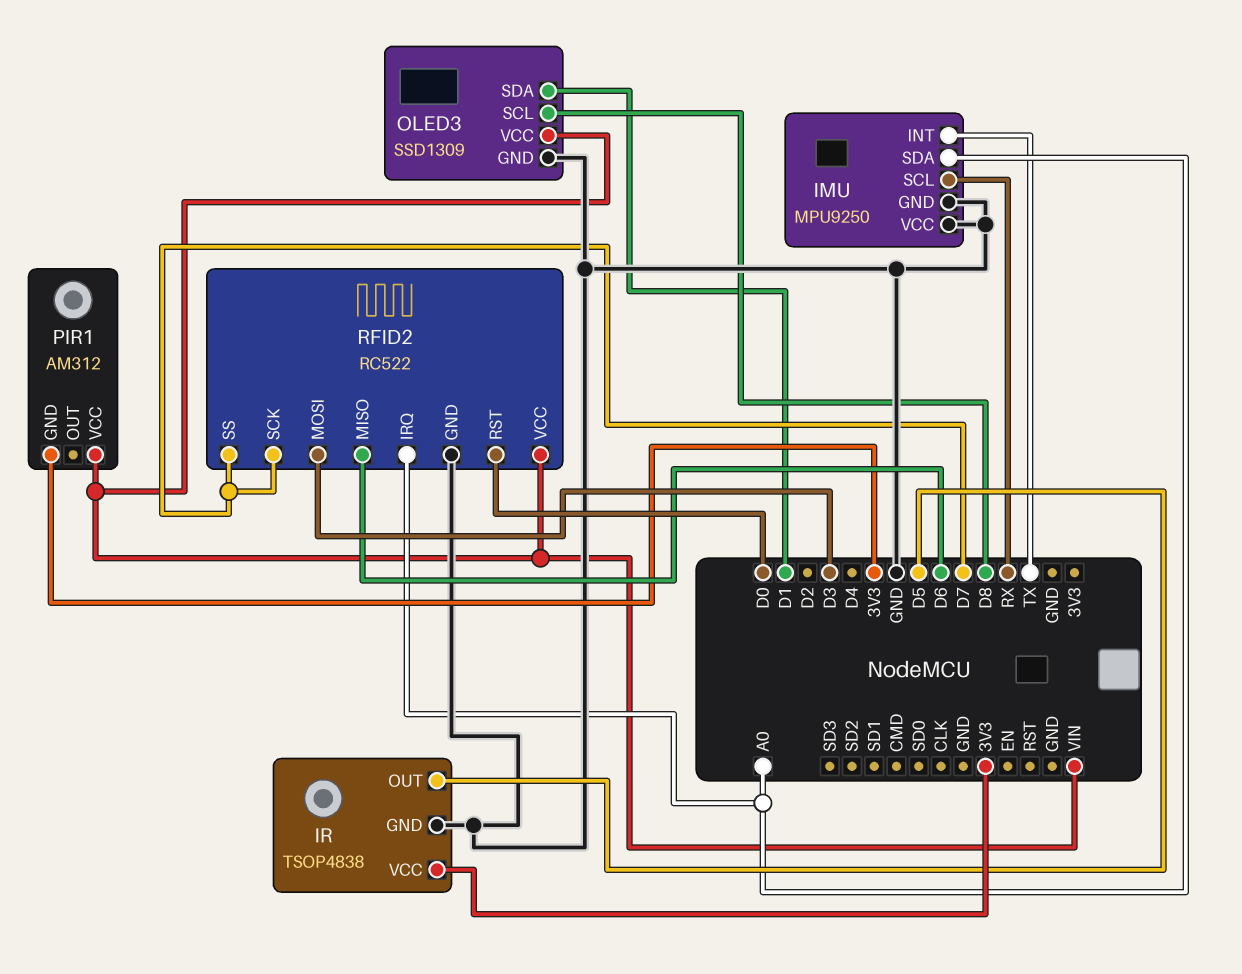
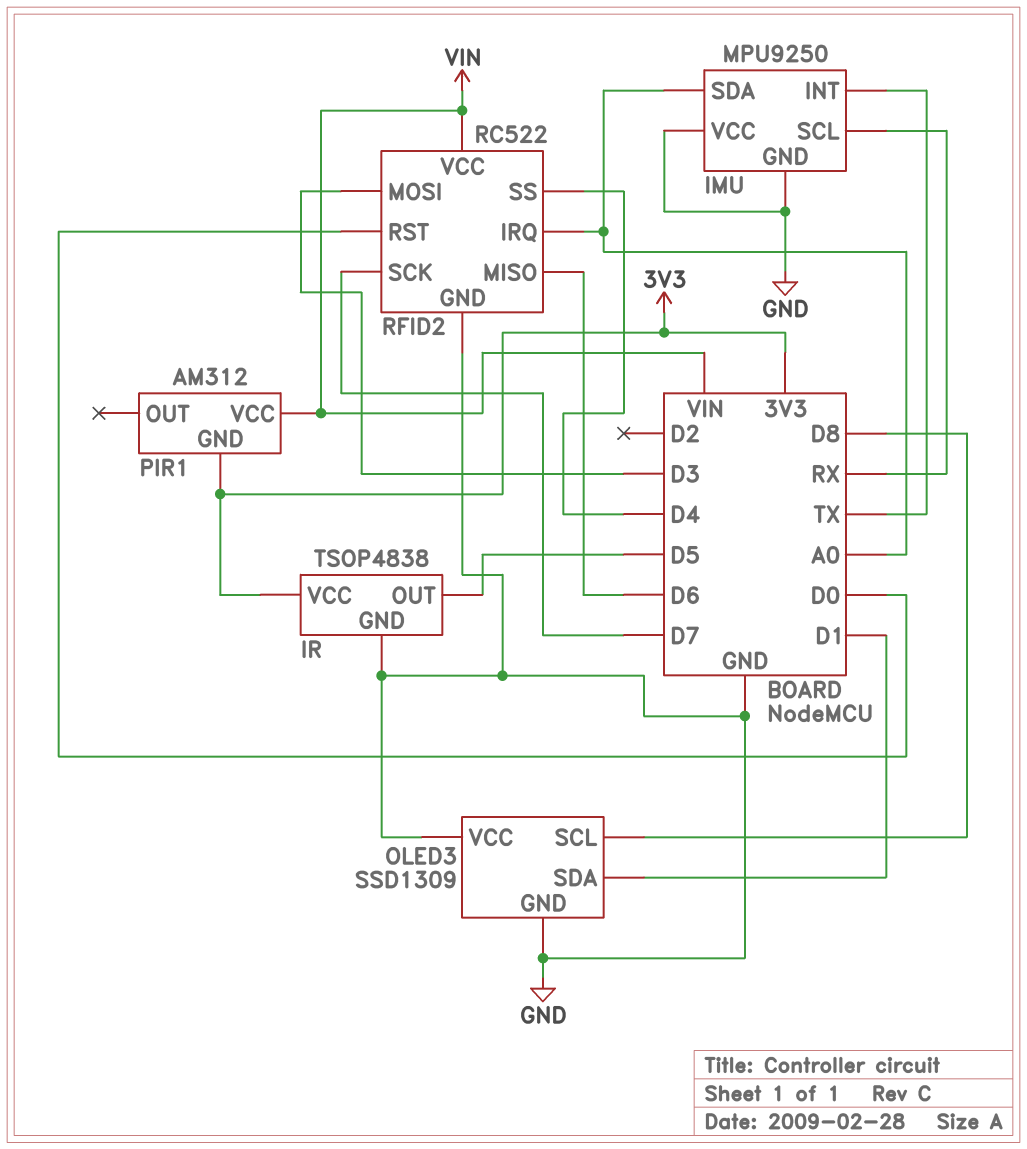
OLED3 pin VCC: VIN -> GND
RFID2 pin SS: D7 -> D4

